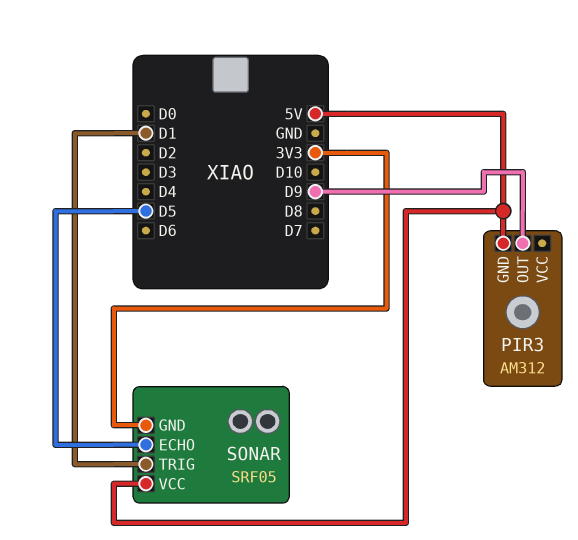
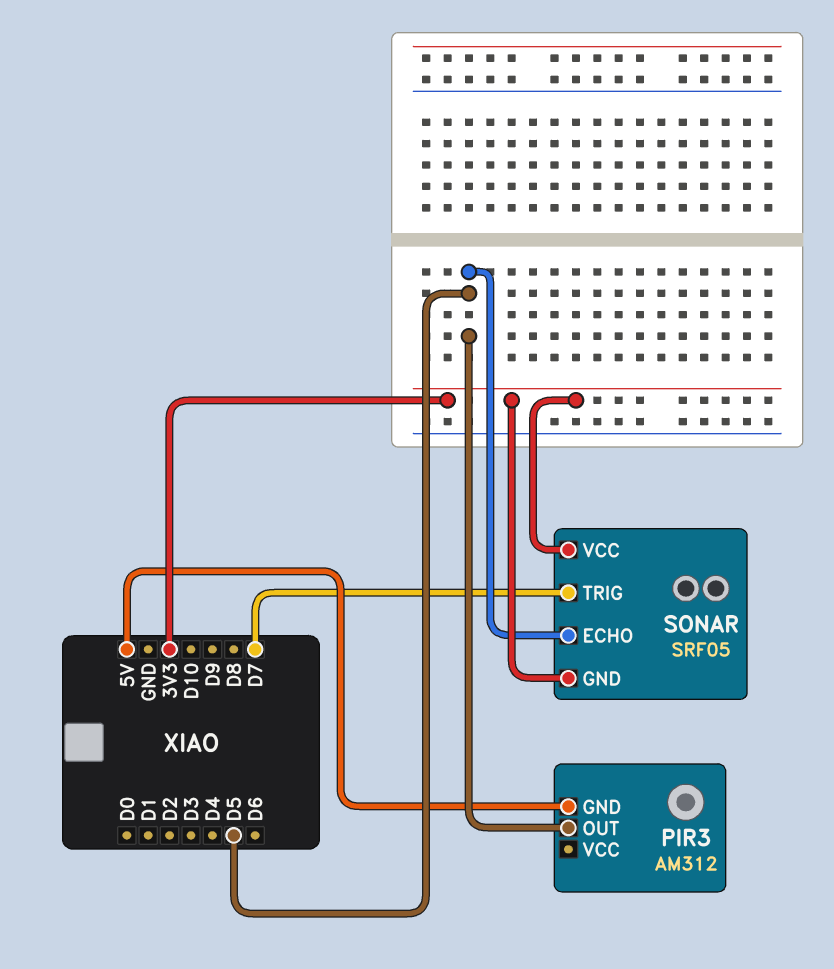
PIR3 pin OUT: D9 -> D5
SONAR pin TRIG: D1 -> D7
SONAR pin VCC: 5V -> 3V3

